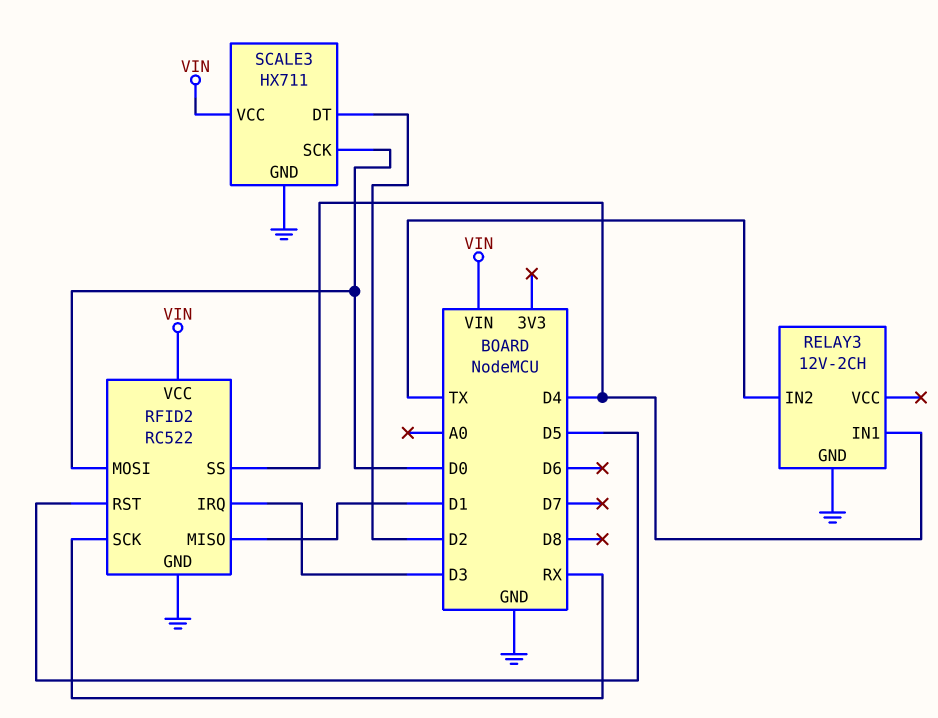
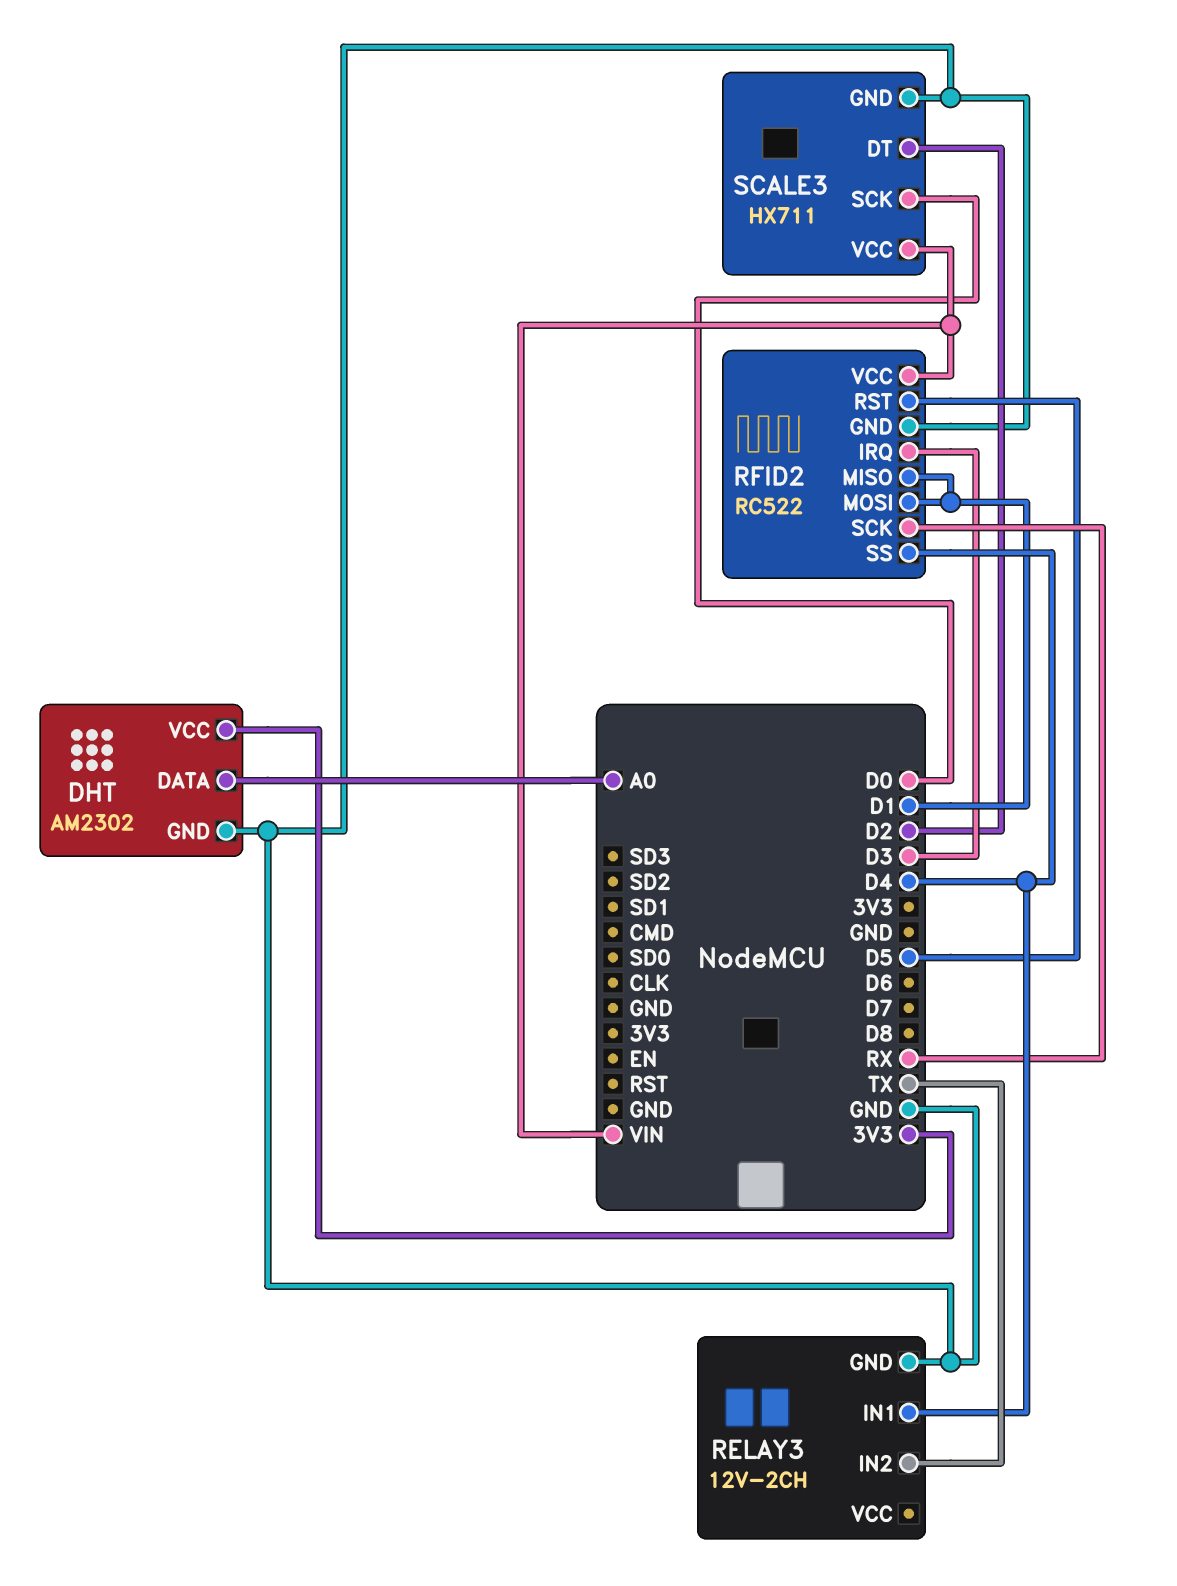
DHT: none -> AM2302
DHT pin DATA: none -> A0
DHT pin GND: none -> GND
DHT pin VCC: none -> 3V3
RFID2 pin MOSI: D0 -> D1

